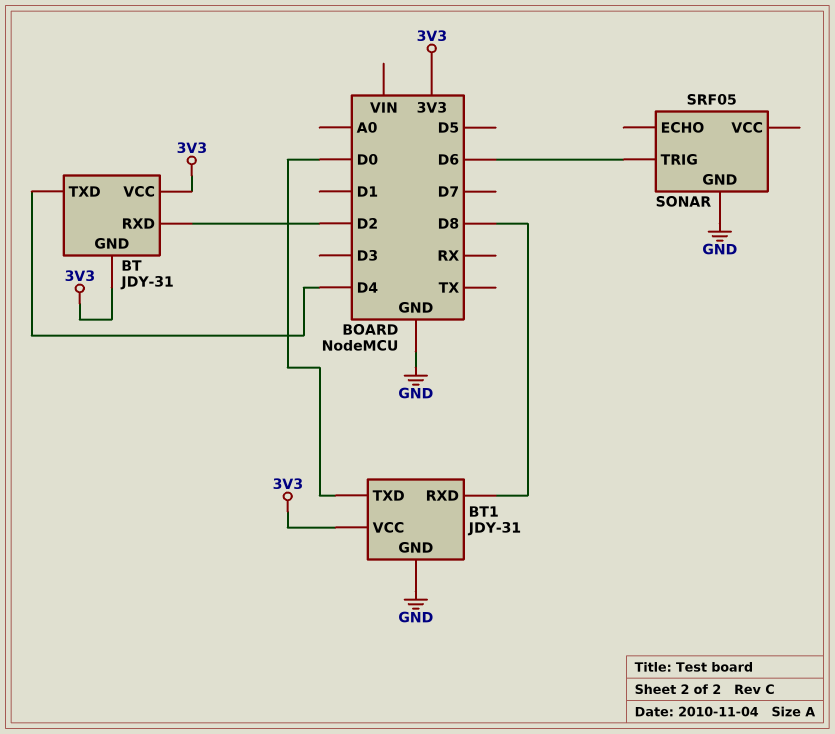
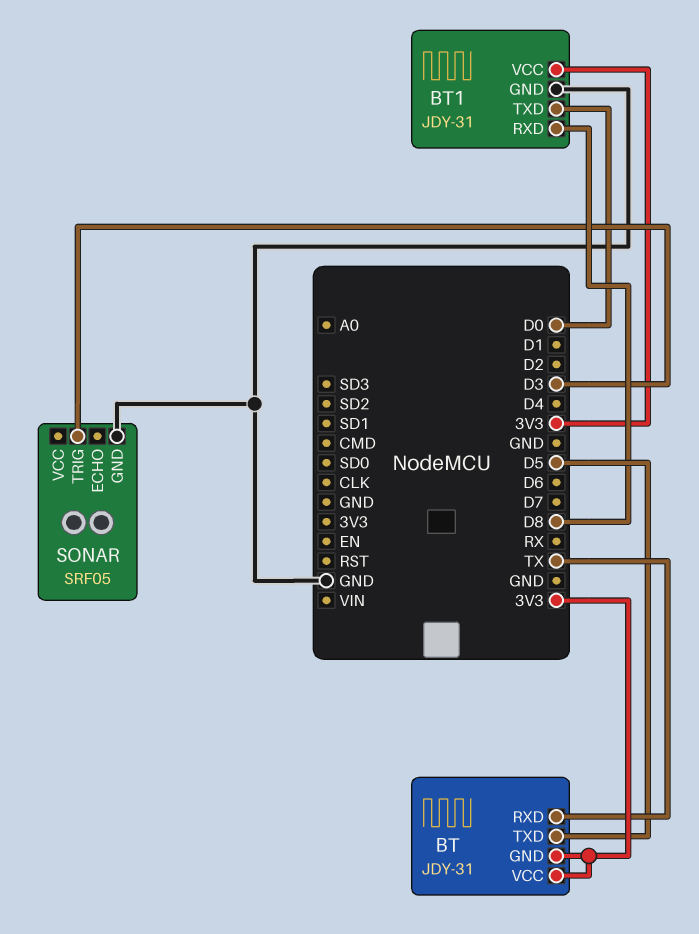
BT pin RXD: D2 -> TX
BT pin TXD: D4 -> D5
SONAR pin TRIG: D6 -> D3

